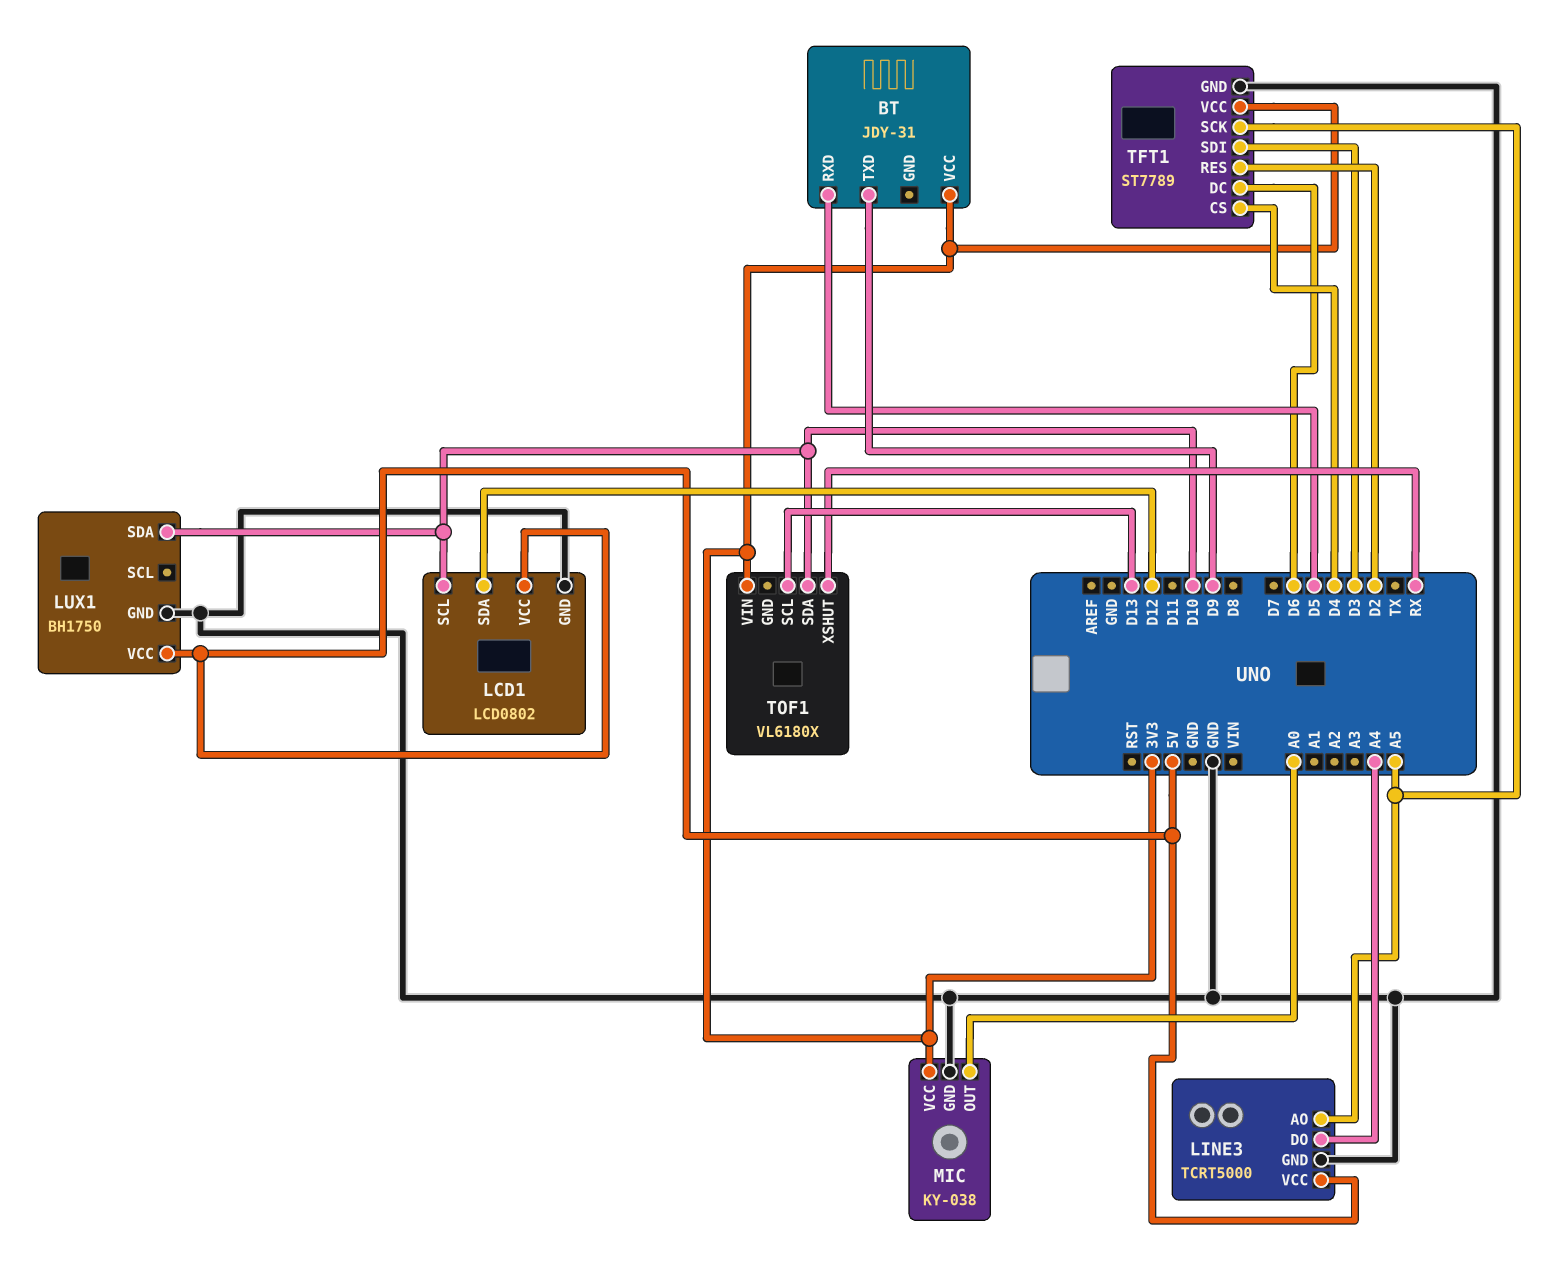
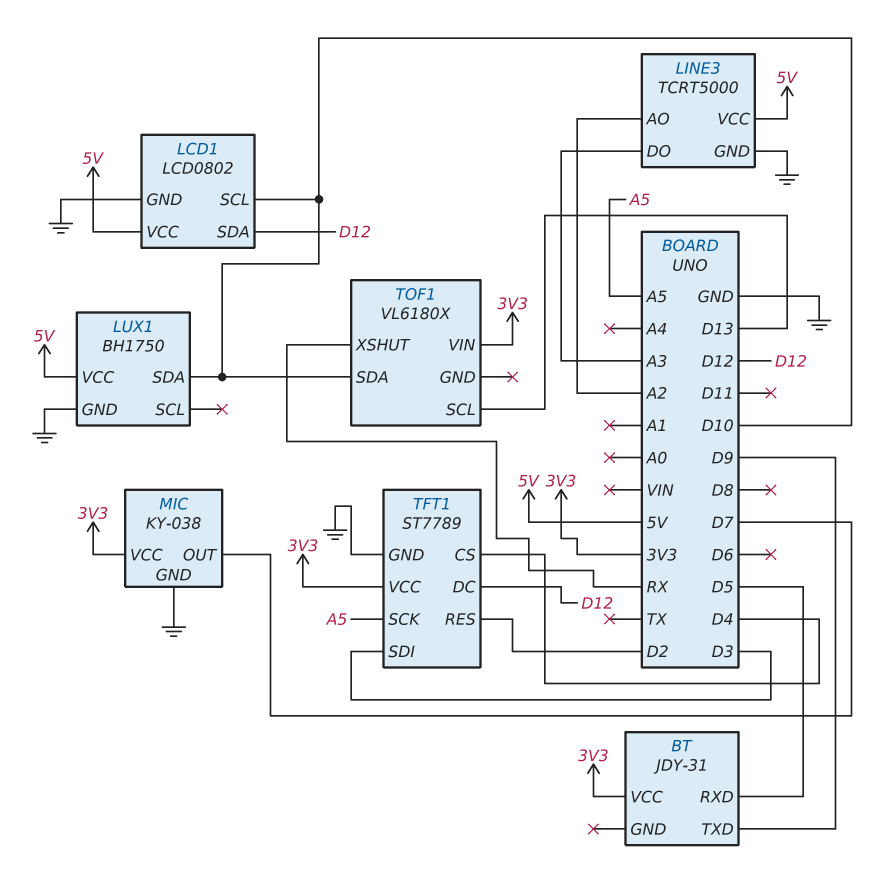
LINE3 pin AO: A5 -> A2
LINE3 pin DO: A4 -> A3
MIC pin OUT: A0 -> D7
TFT1 pin DC: D6 -> D12

